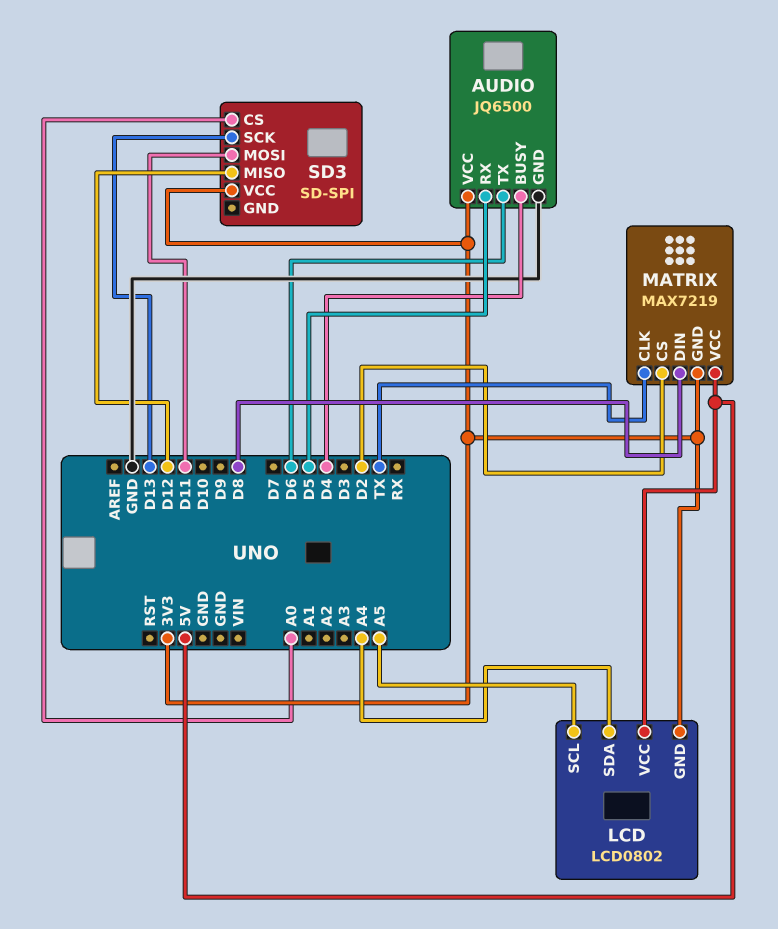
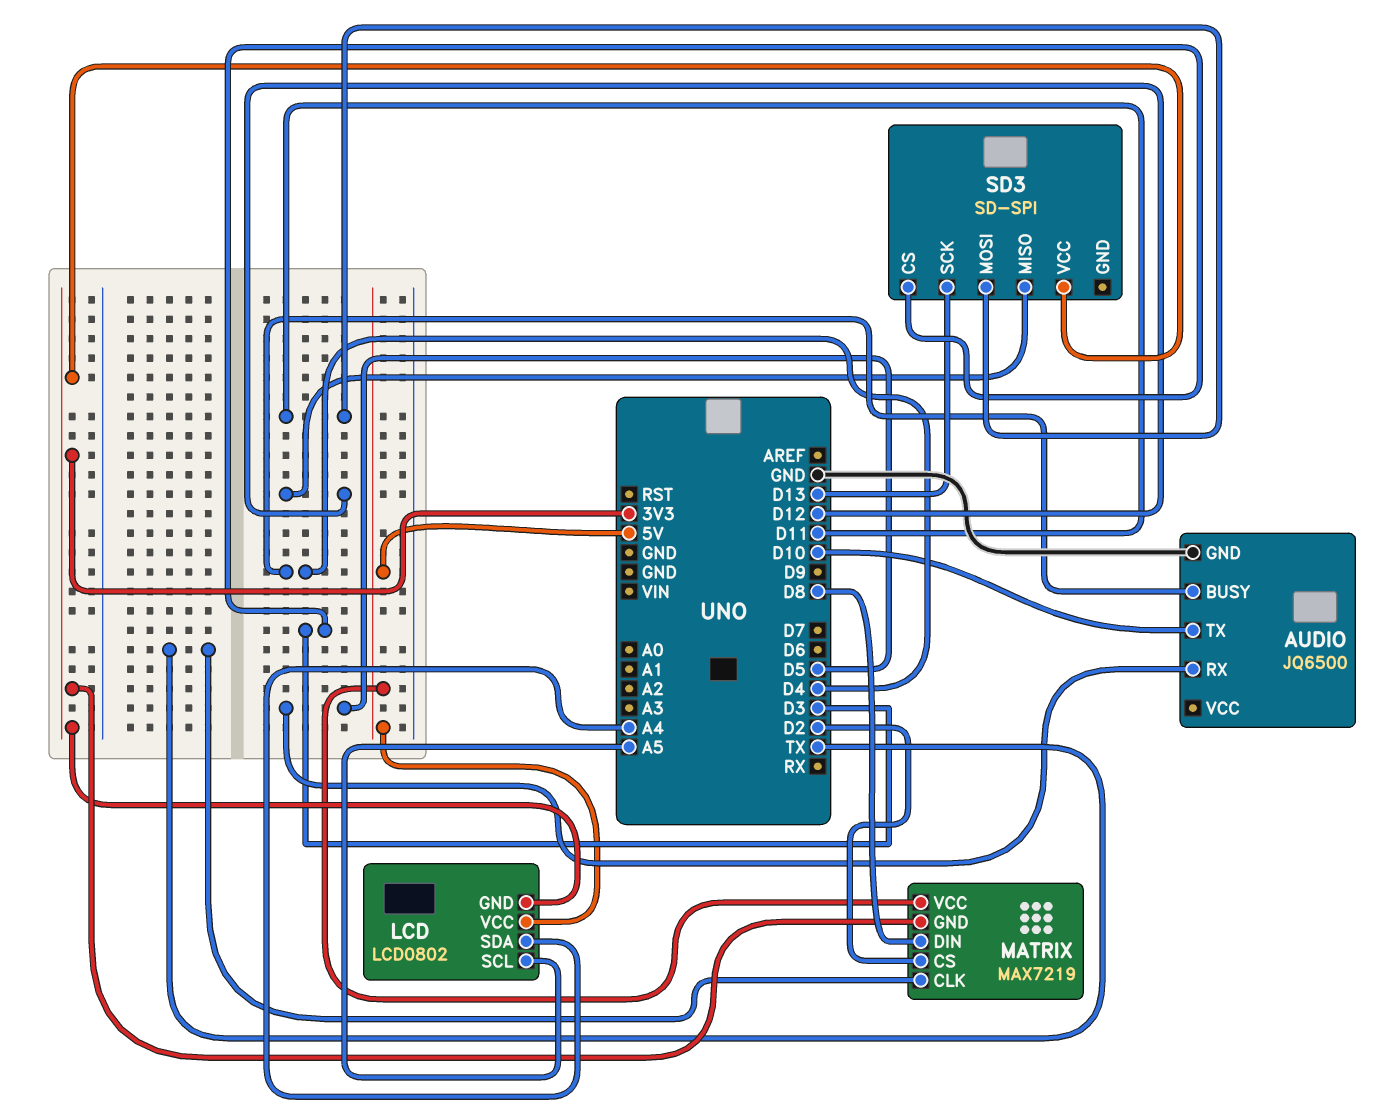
AUDIO pin TX: D6 -> D10
AUDIO pin VCC: 3V3 -> none
SD3 pin CS: A0 -> D3

